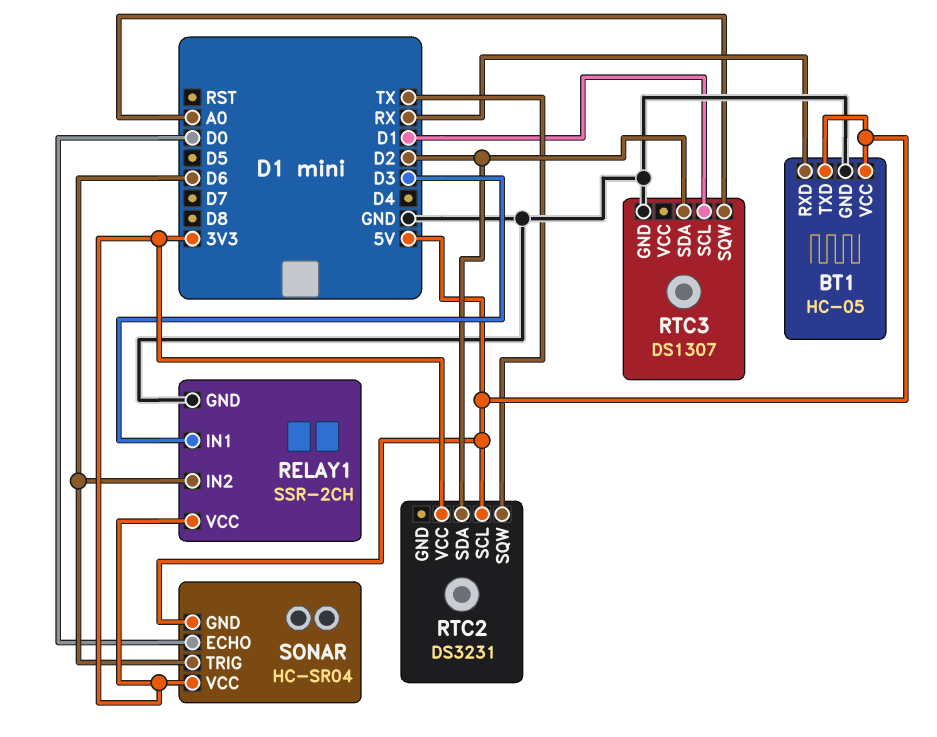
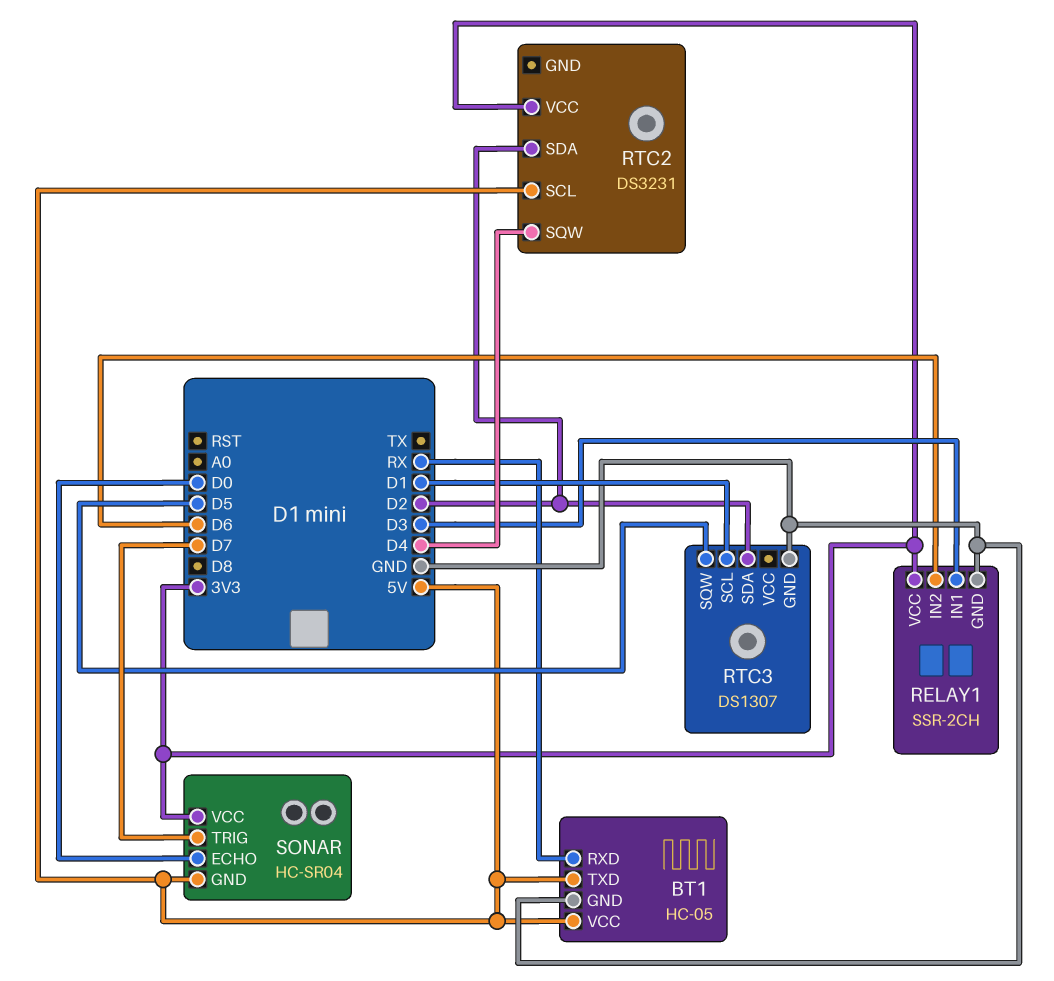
RTC2 pin SQW: TX -> D4
RTC3 pin SQW: A0 -> D5
SONAR pin TRIG: D6 -> D7

